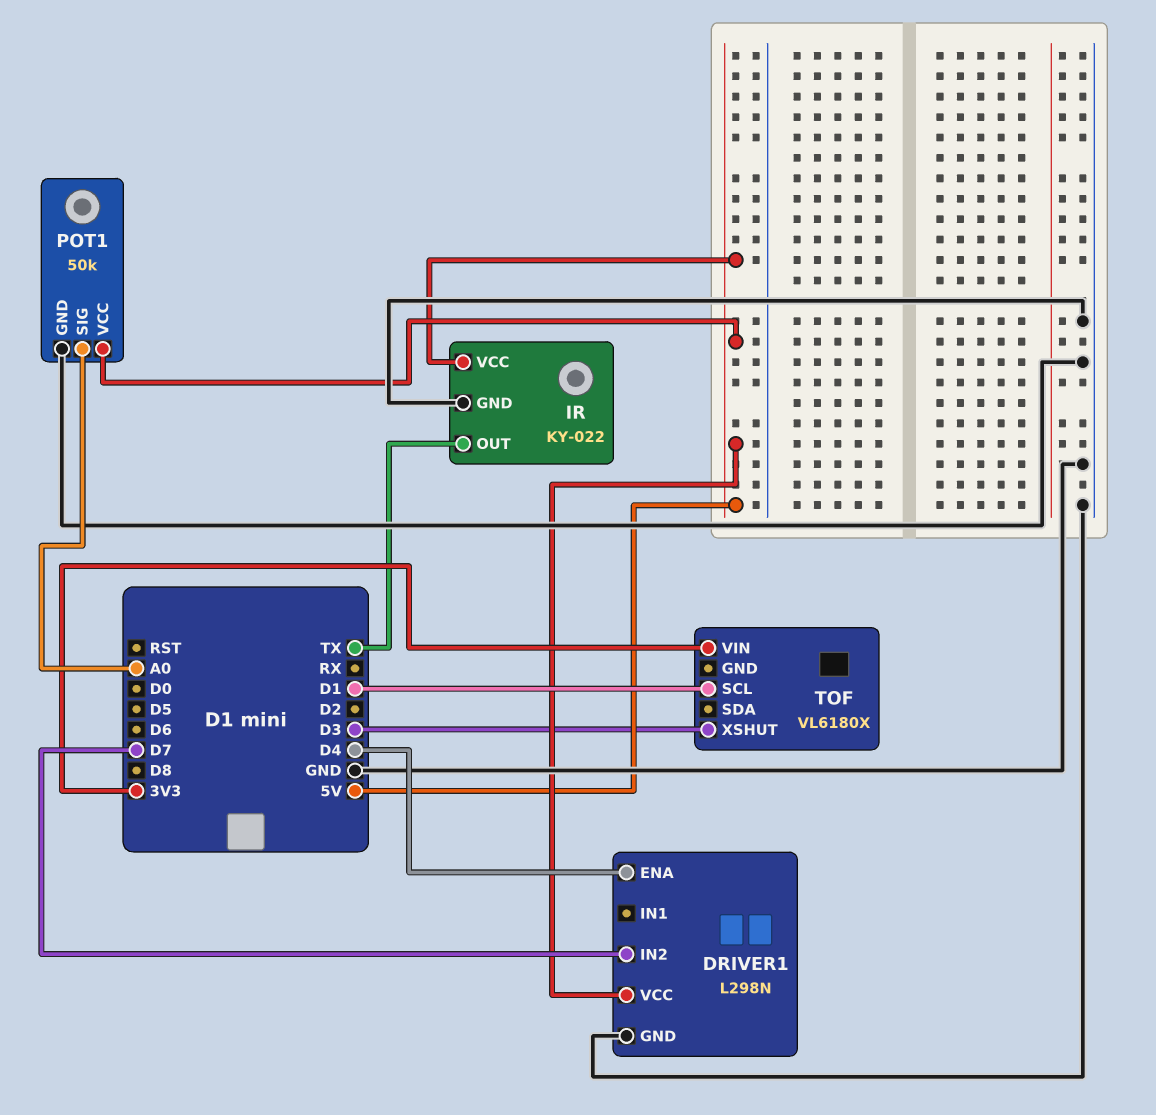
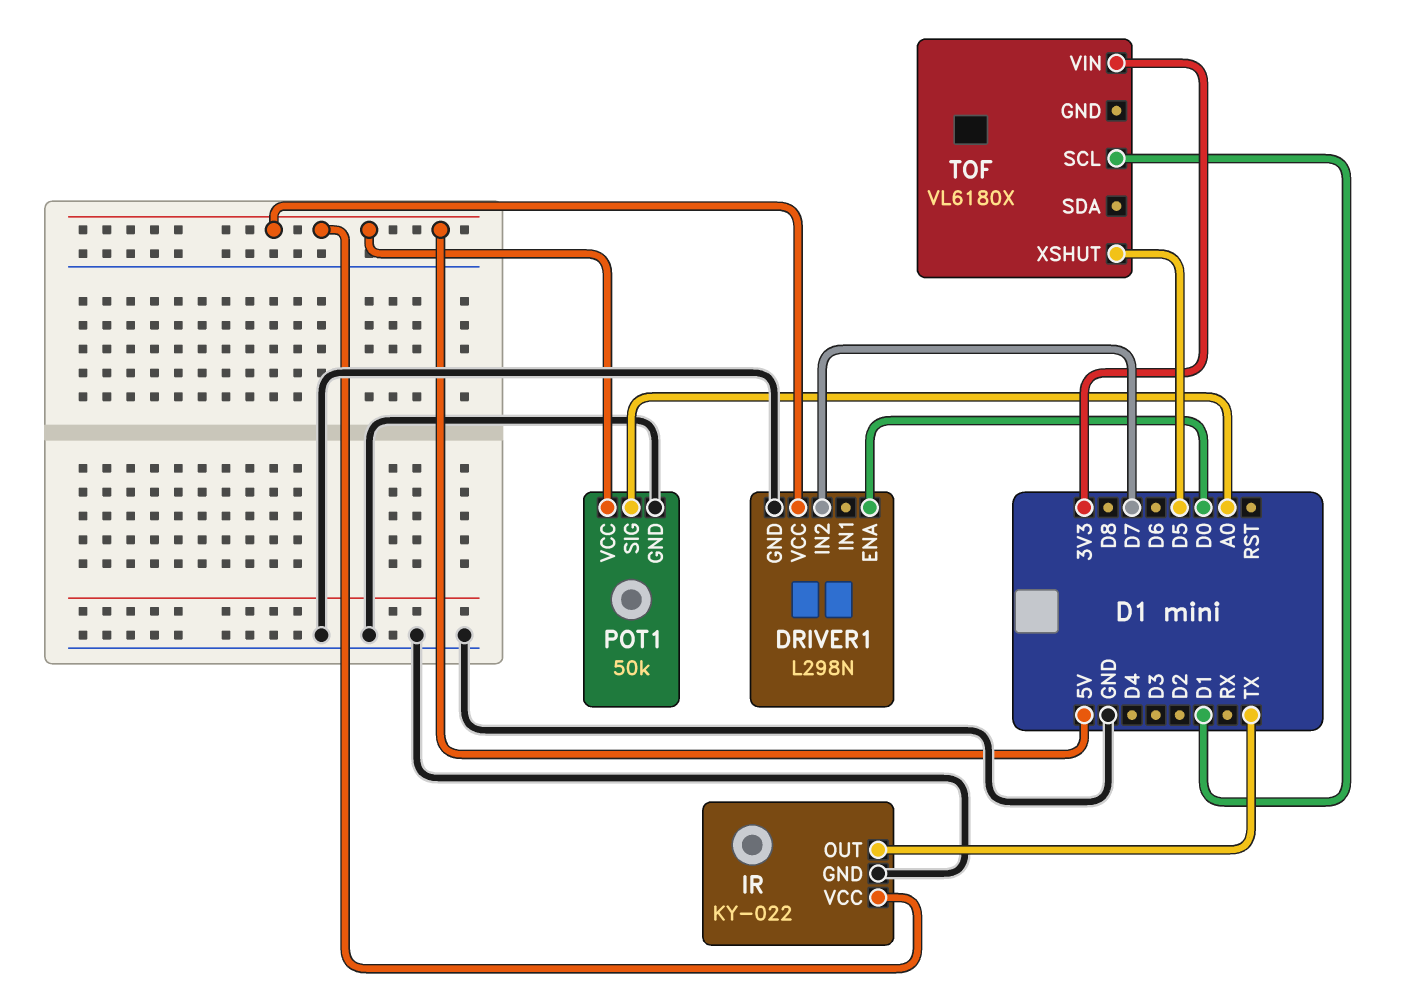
DRIVER1 pin ENA: D4 -> D0
TOF pin XSHUT: D3 -> D5

